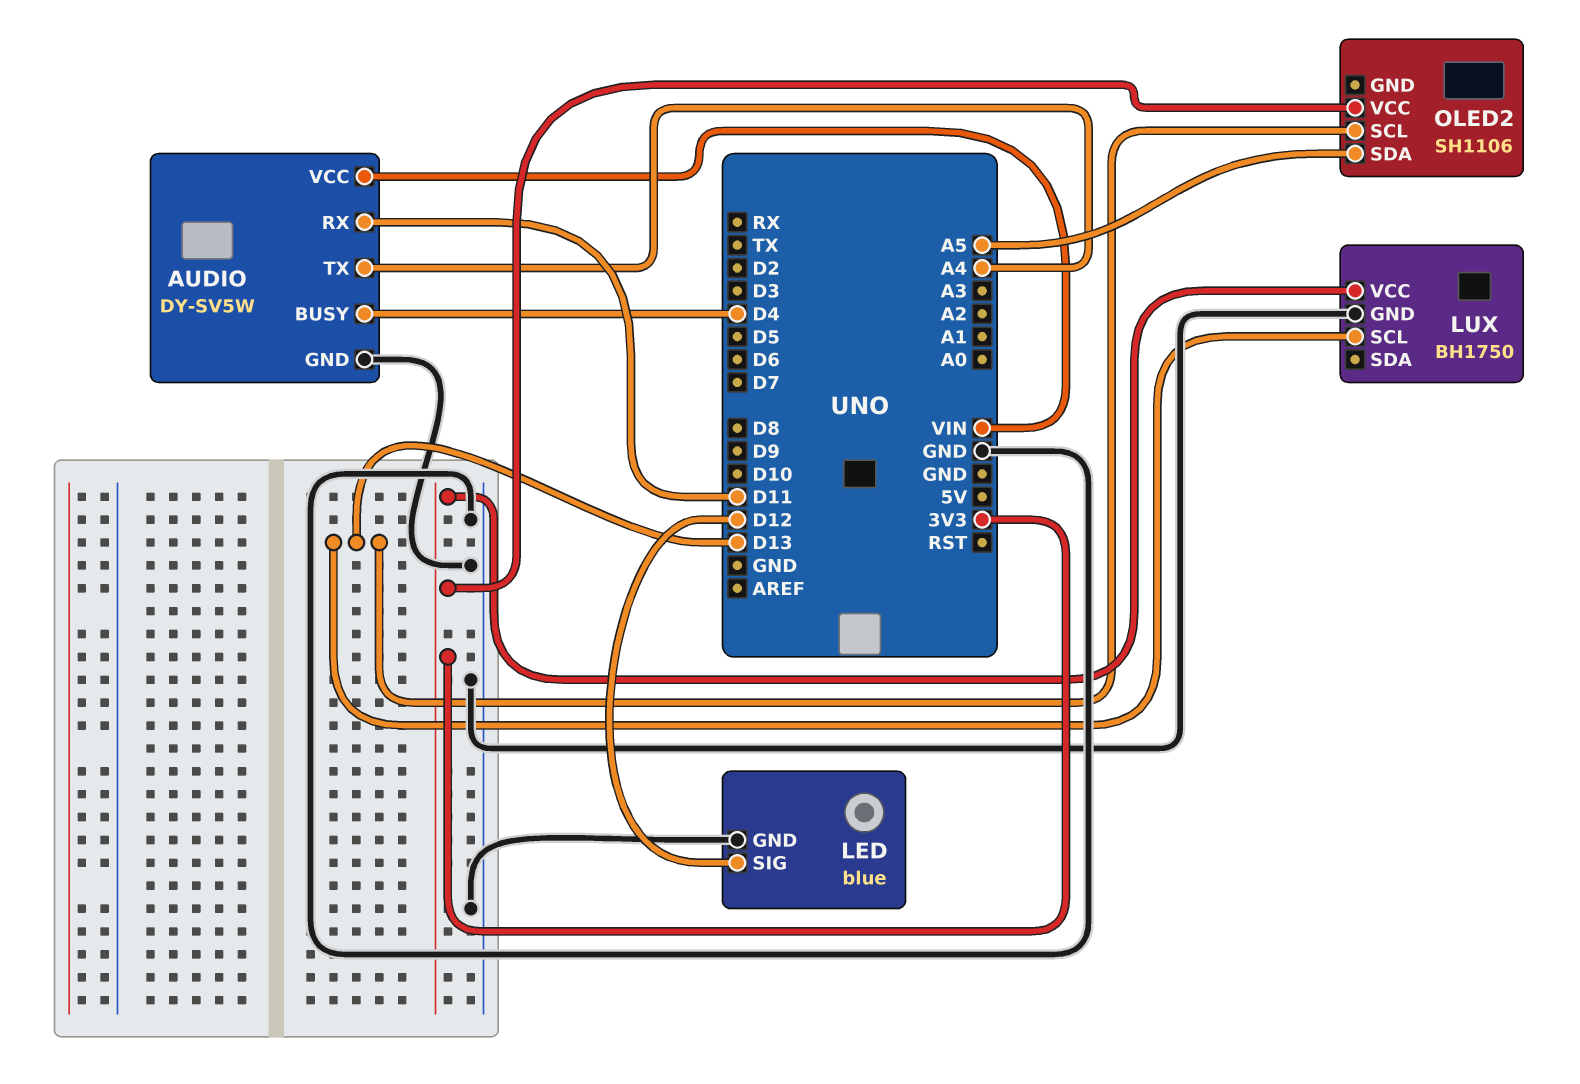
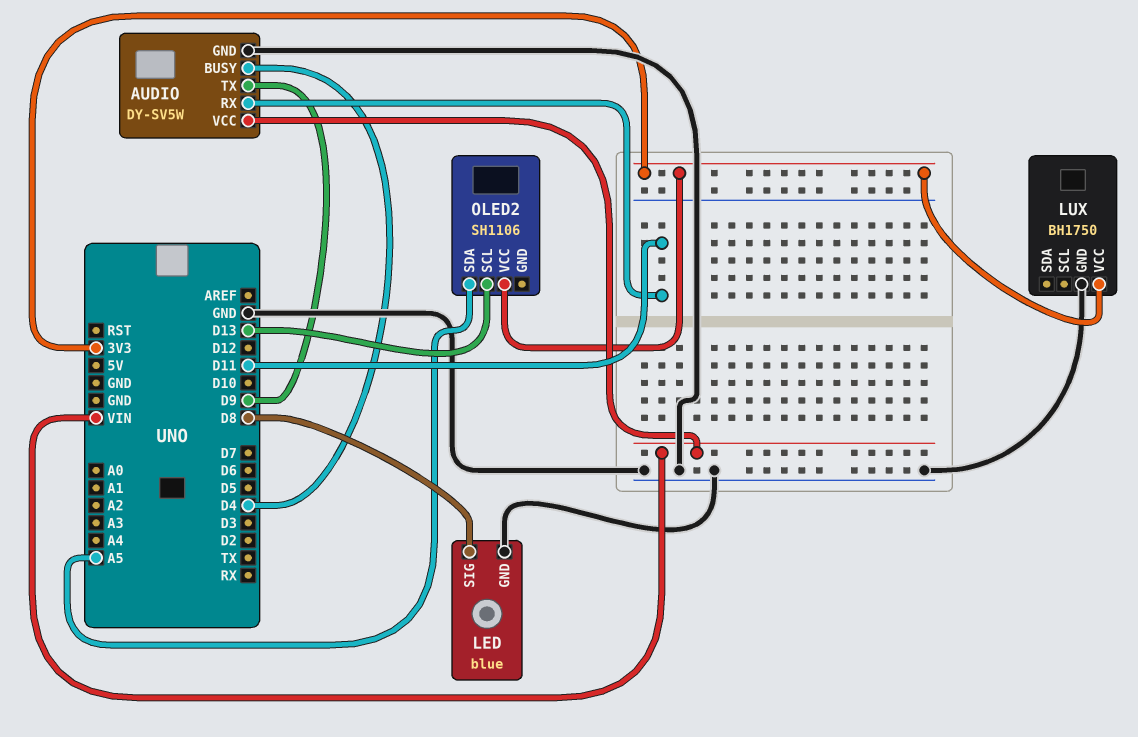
AUDIO pin TX: A4 -> D9
LED pin SIG: D12 -> D8
LUX pin SCL: D13 -> none

